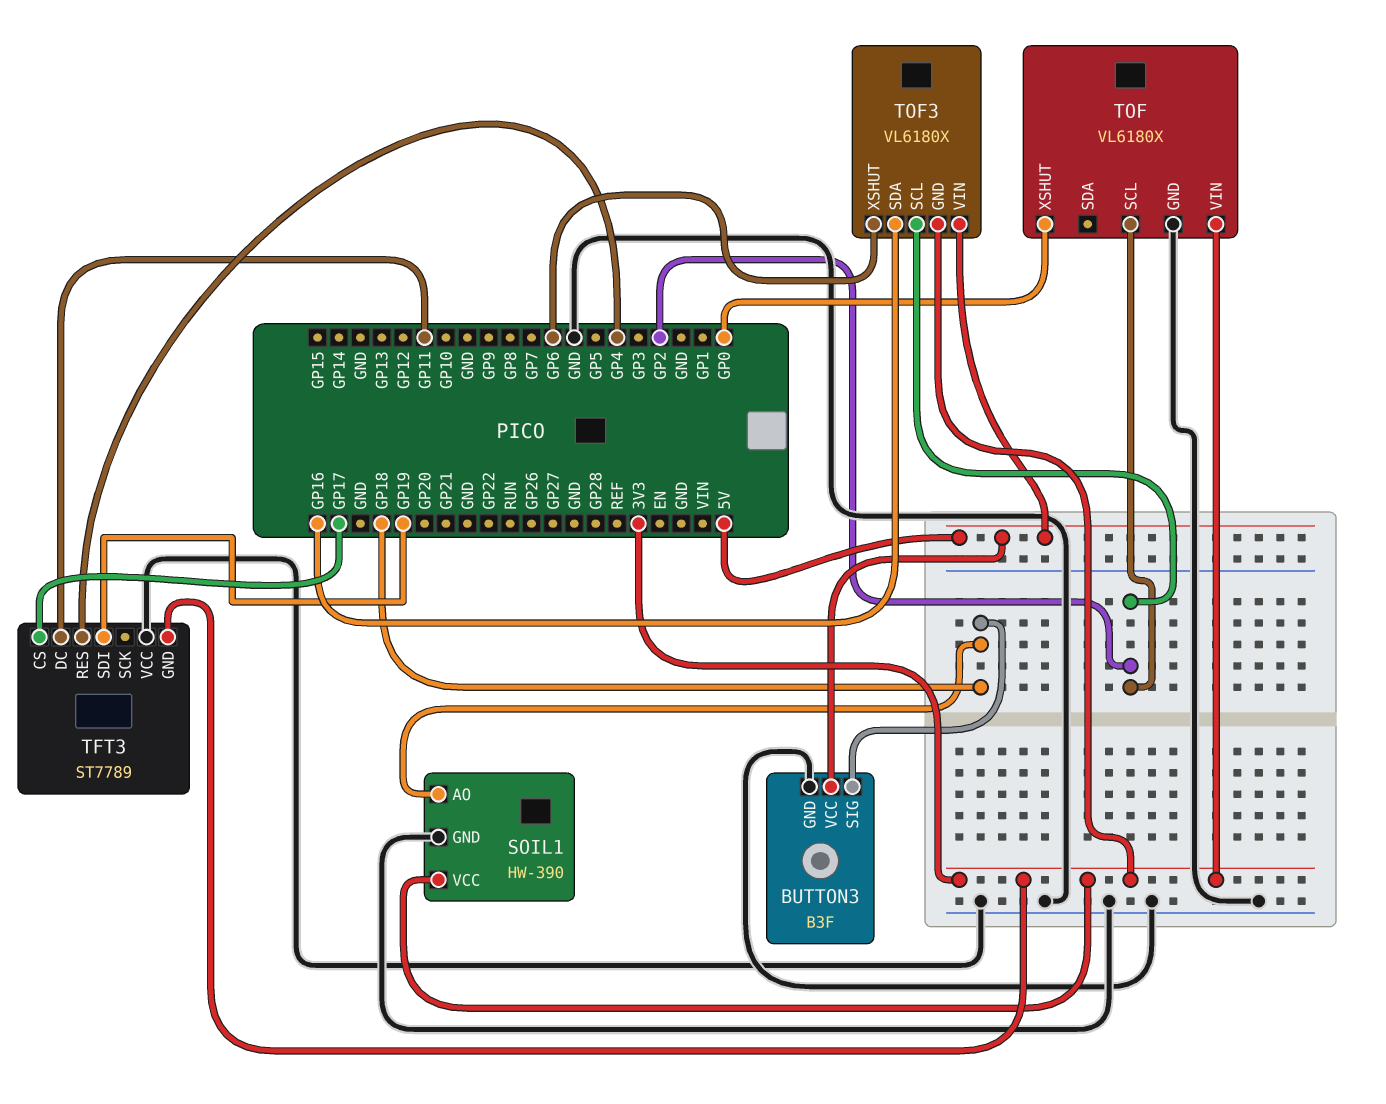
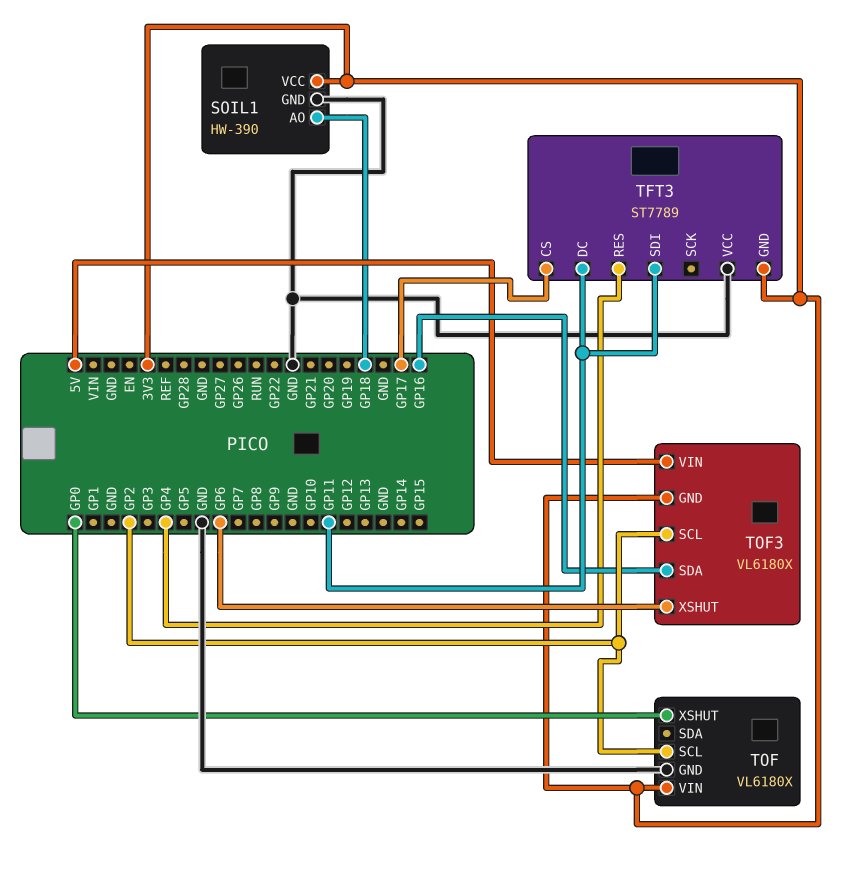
BUTTON3: B3F -> none
BUTTON3 pin GND: GND -> none
BUTTON3 pin SIG: GP18 -> none
BUTTON3 pin VCC: 5V -> none
TFT3 pin SDI: GP19 -> GP11

